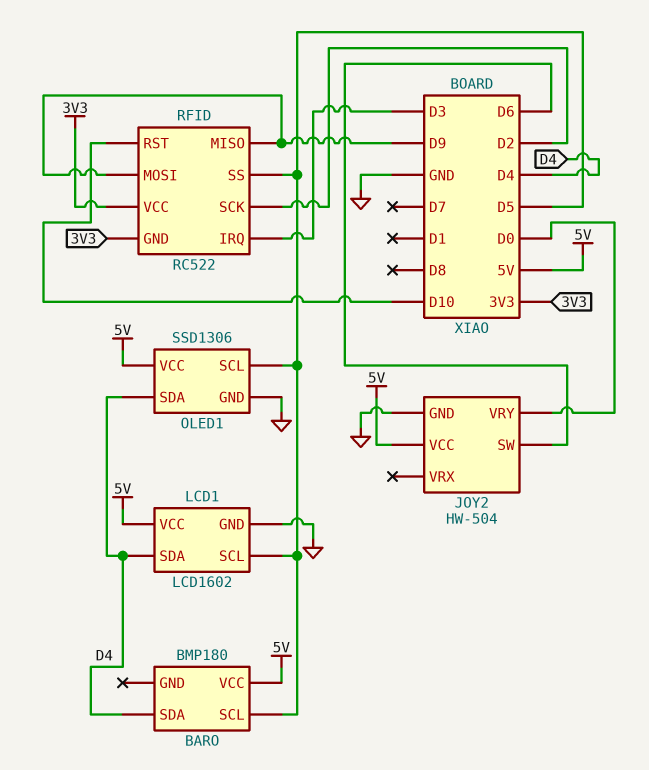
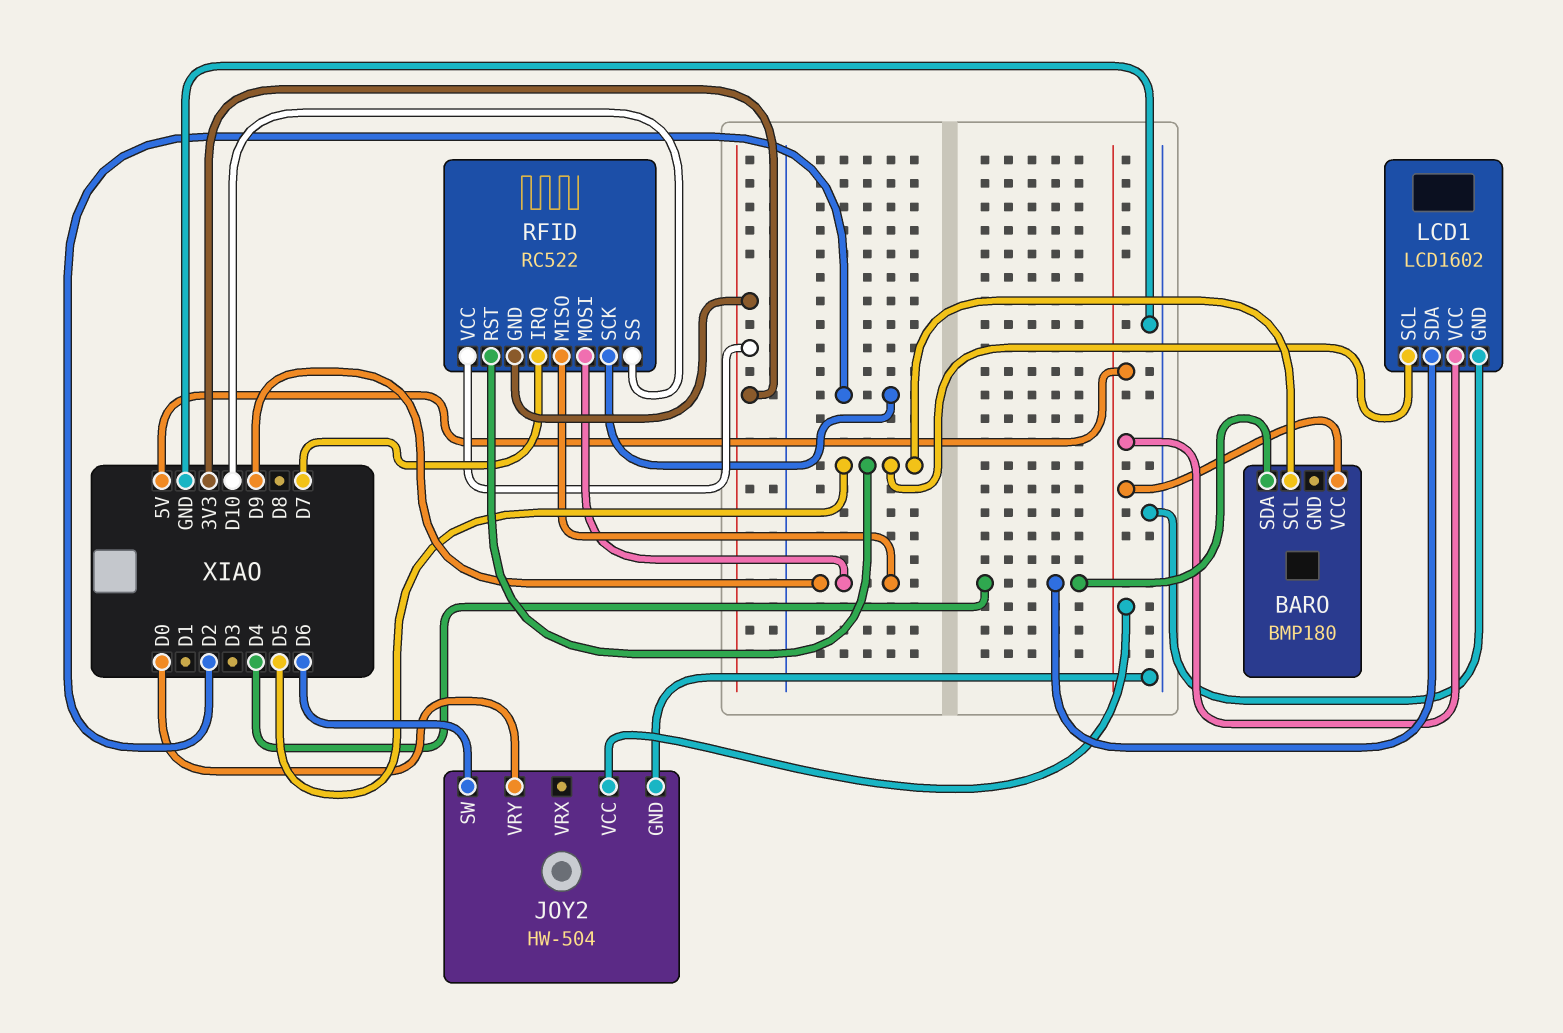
OLED1: SSD1306 -> none
OLED1 pin GND: GND -> none
OLED1 pin SCL: D5 -> none
OLED1 pin SDA: D4 -> none
OLED1 pin VCC: 5V -> none
RFID pin IRQ: D3 -> D7
RFID pin RST: D10 -> D5
RFID pin SS: D5 -> D10

